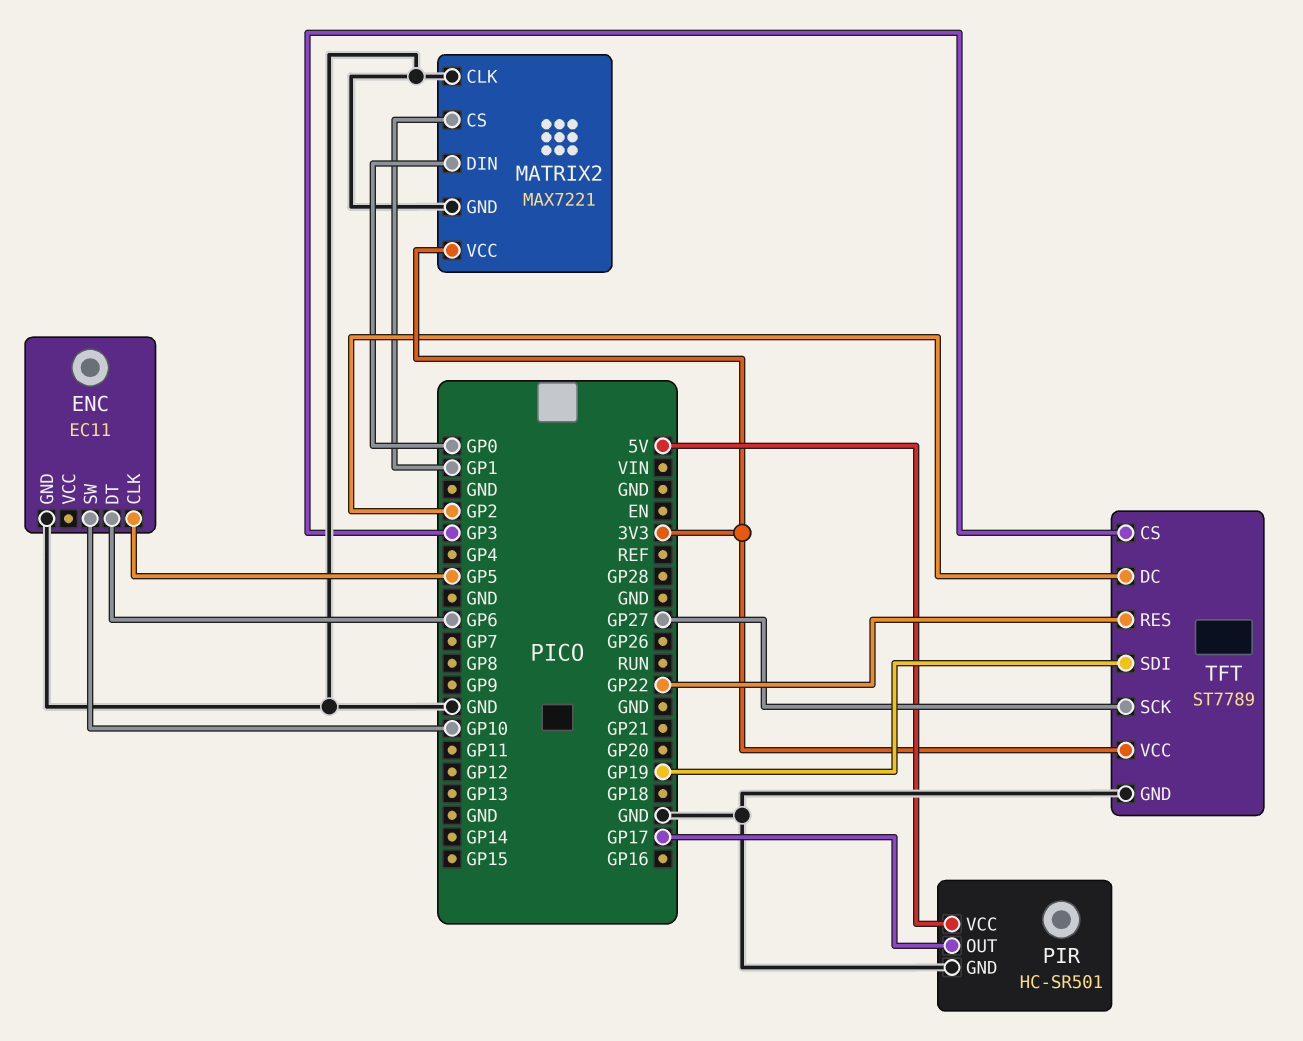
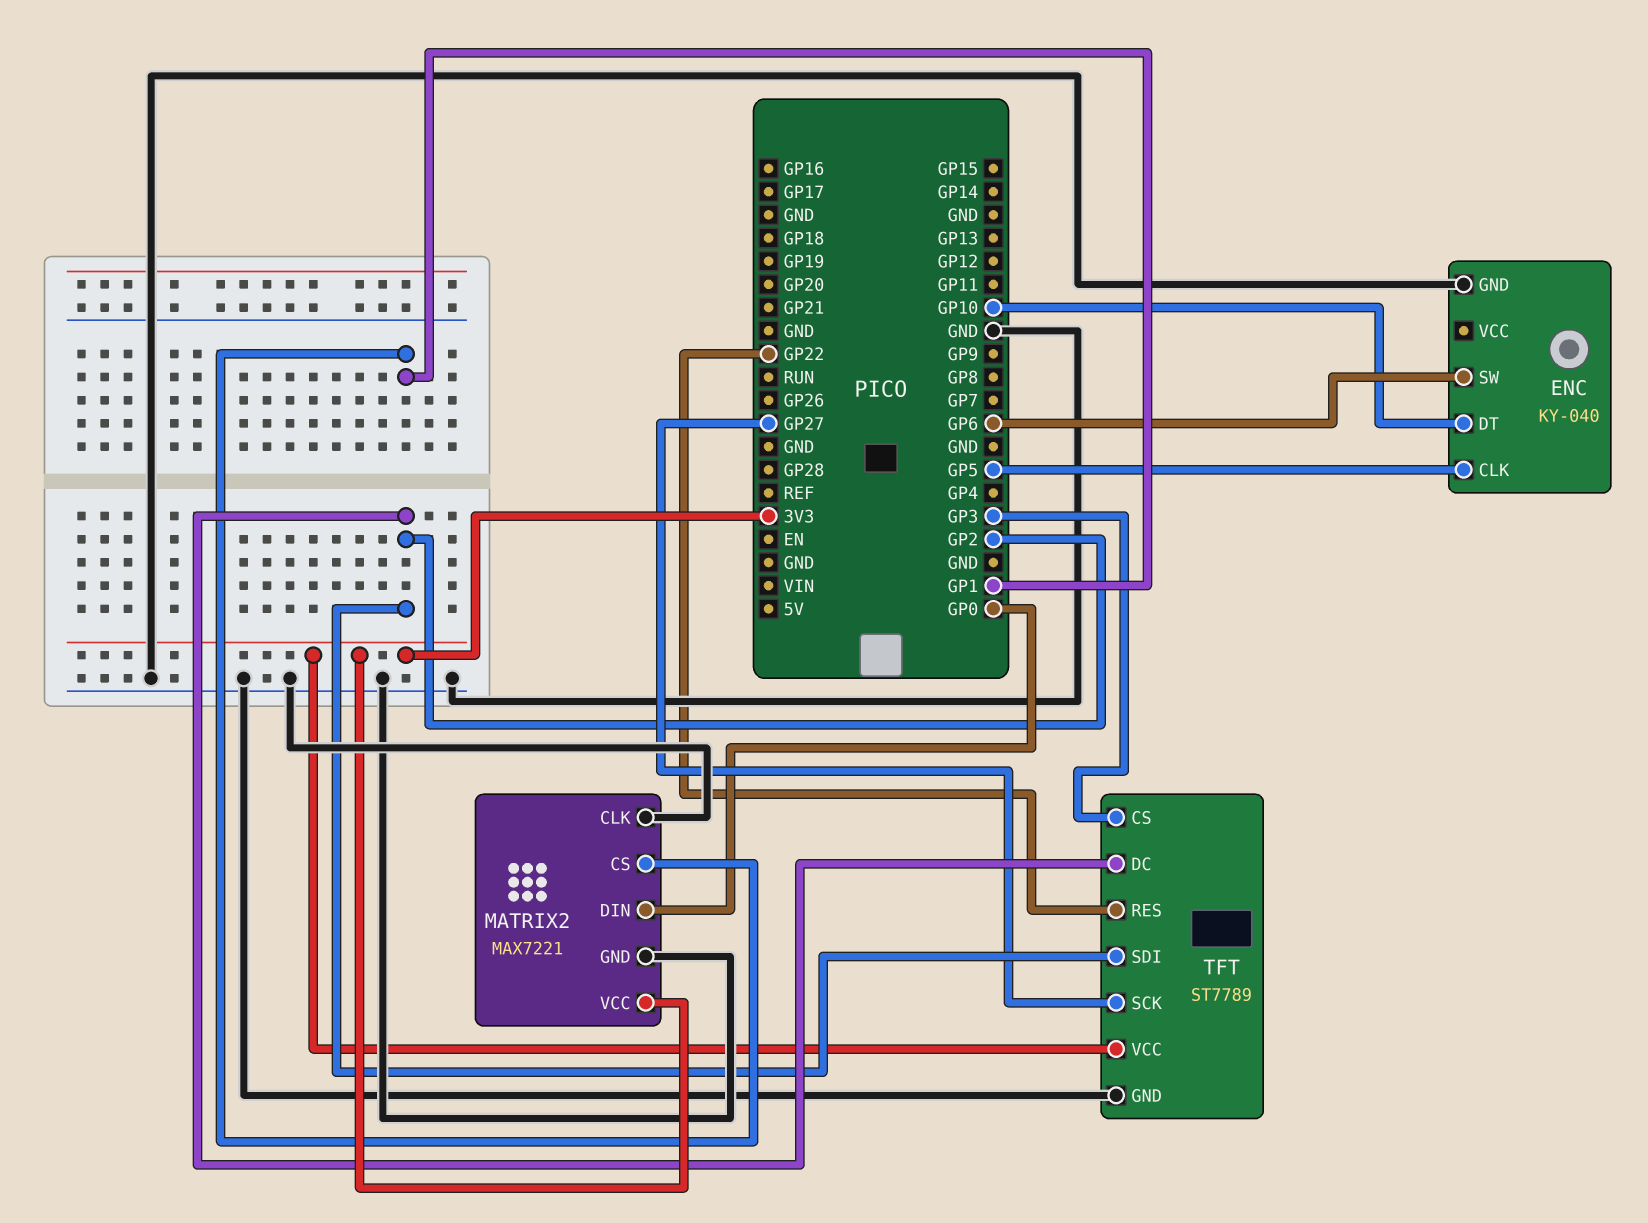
ENC: EC11 -> KY-040
ENC pin DT: GP6 -> GP10
ENC pin SW: GP10 -> GP6
PIR: HC-SR501 -> none
PIR pin GND: GND -> none
PIR pin OUT: GP17 -> none
PIR pin VCC: 5V -> none
TFT pin SDI: GP19 -> GP2

